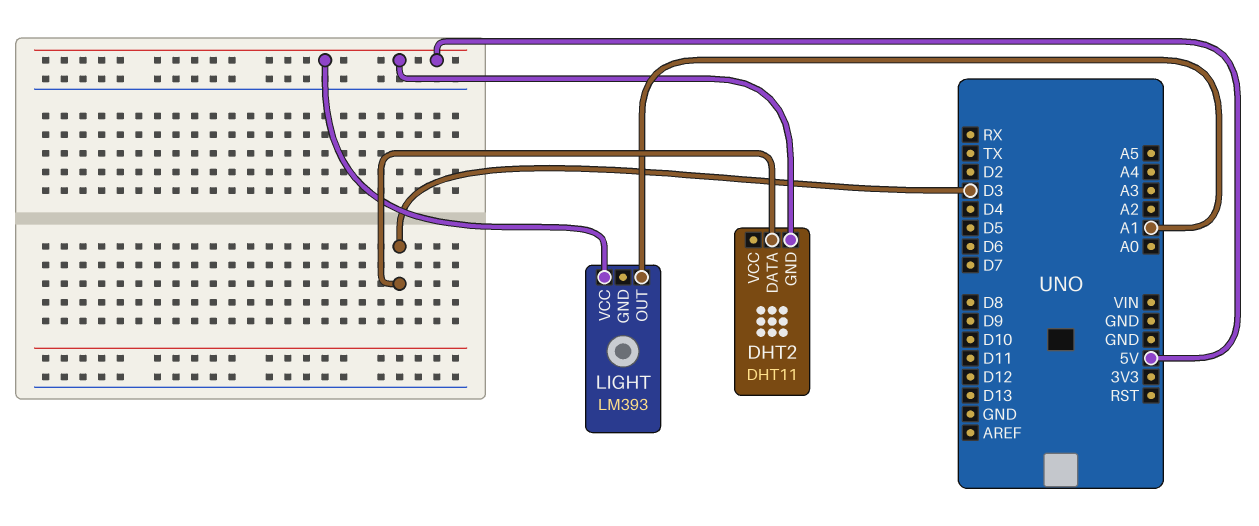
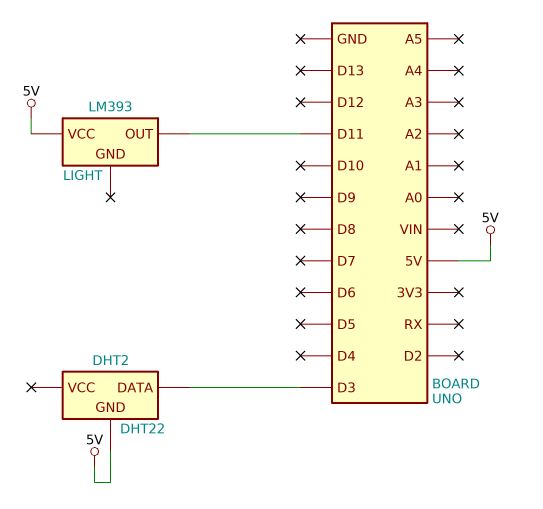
DHT2: DHT11 -> DHT22
LIGHT pin OUT: A1 -> D11

